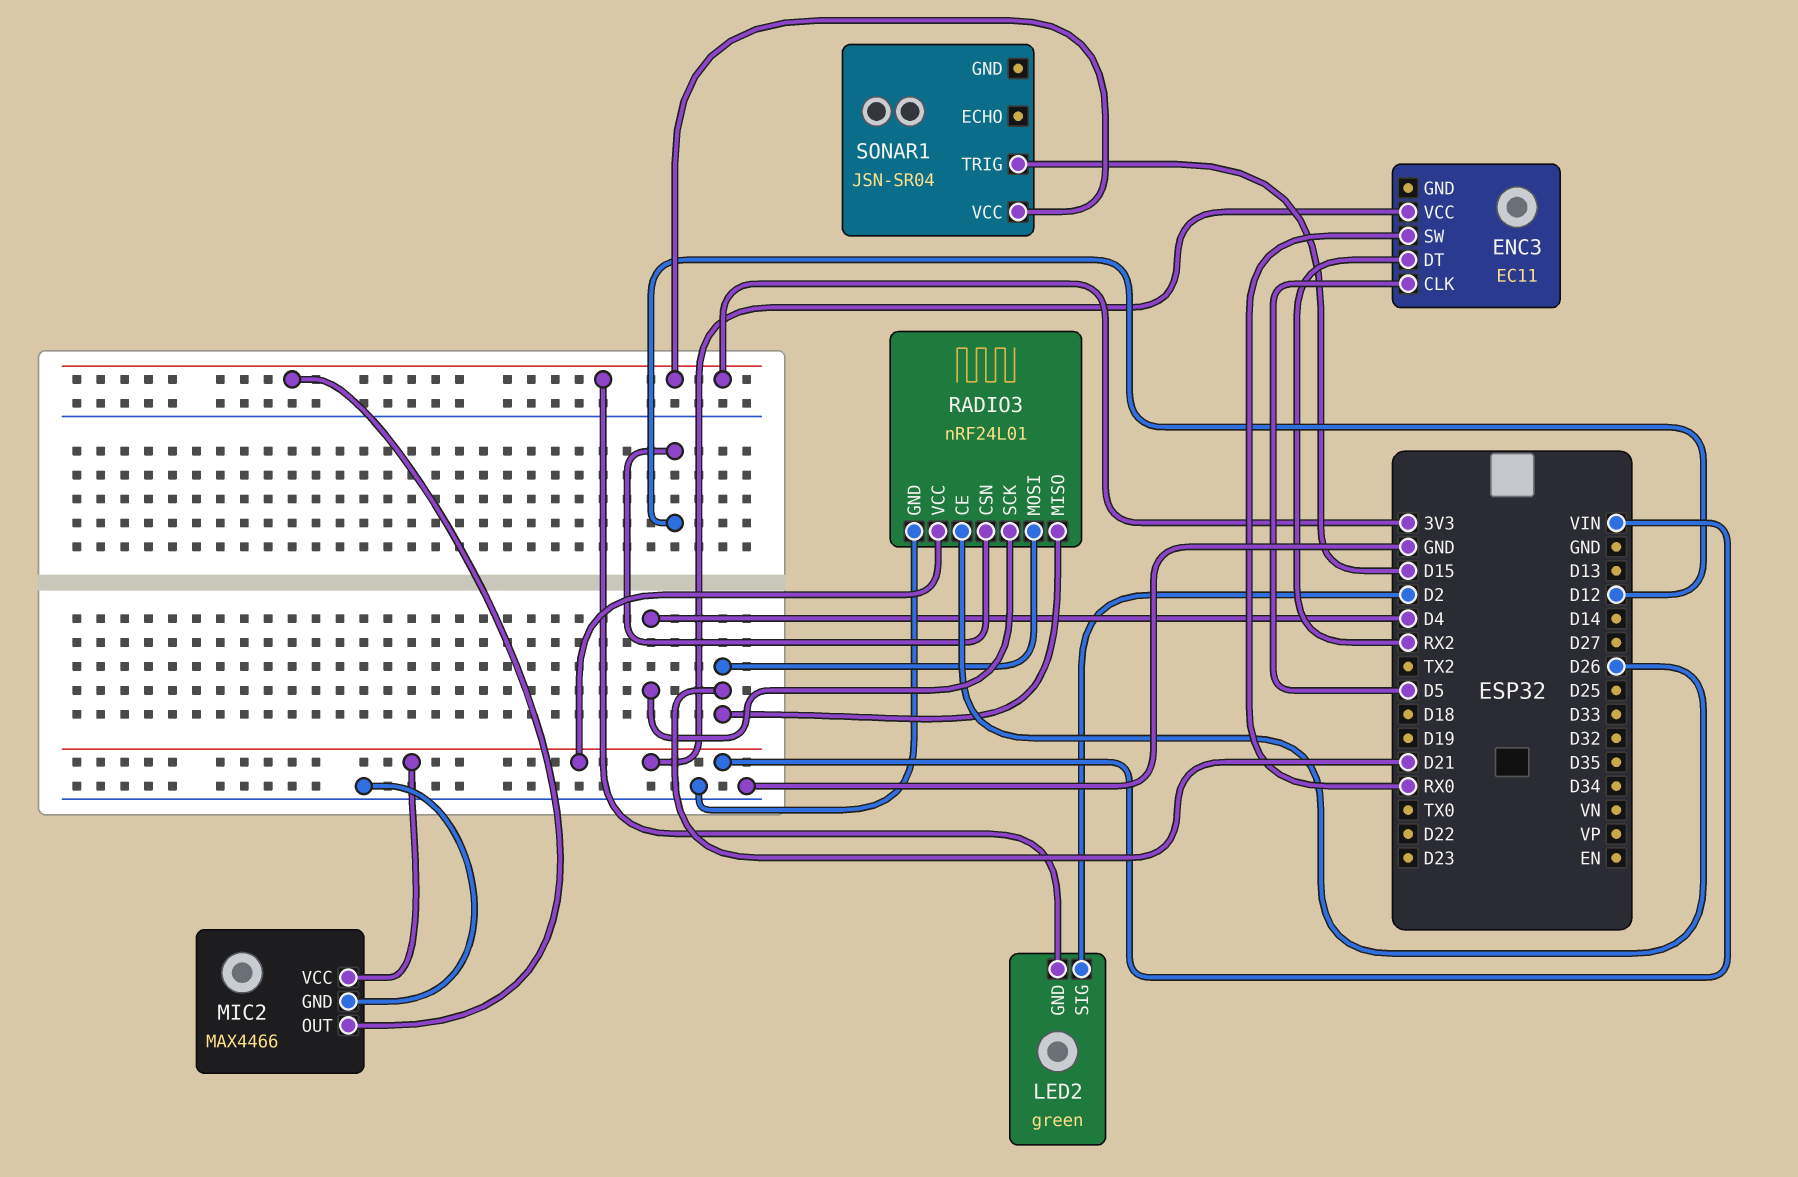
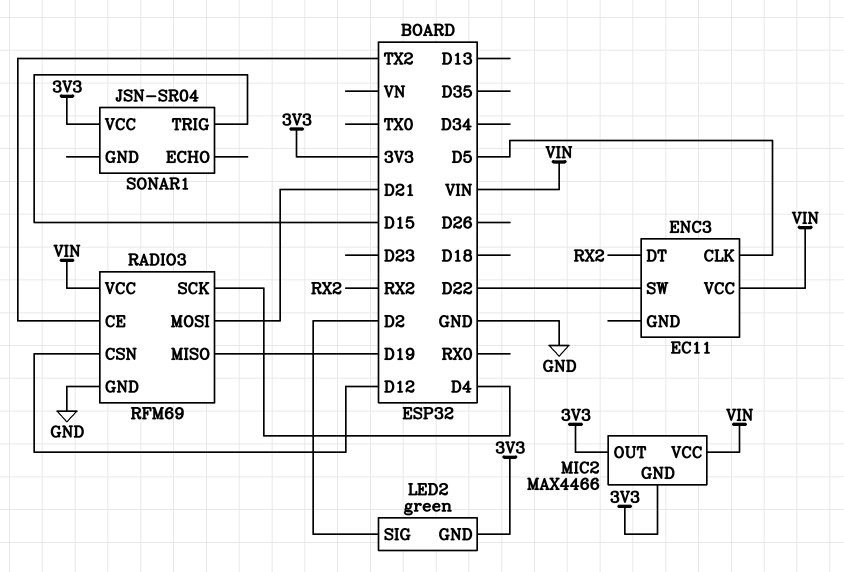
ENC3 pin SW: RX0 -> D22
MIC2 pin GND: GND -> 3V3
RADIO3: nRF24L01 -> RFM69
RADIO3 pin CE: D26 -> TX2
RADIO3 pin MISO: D21 -> D19

